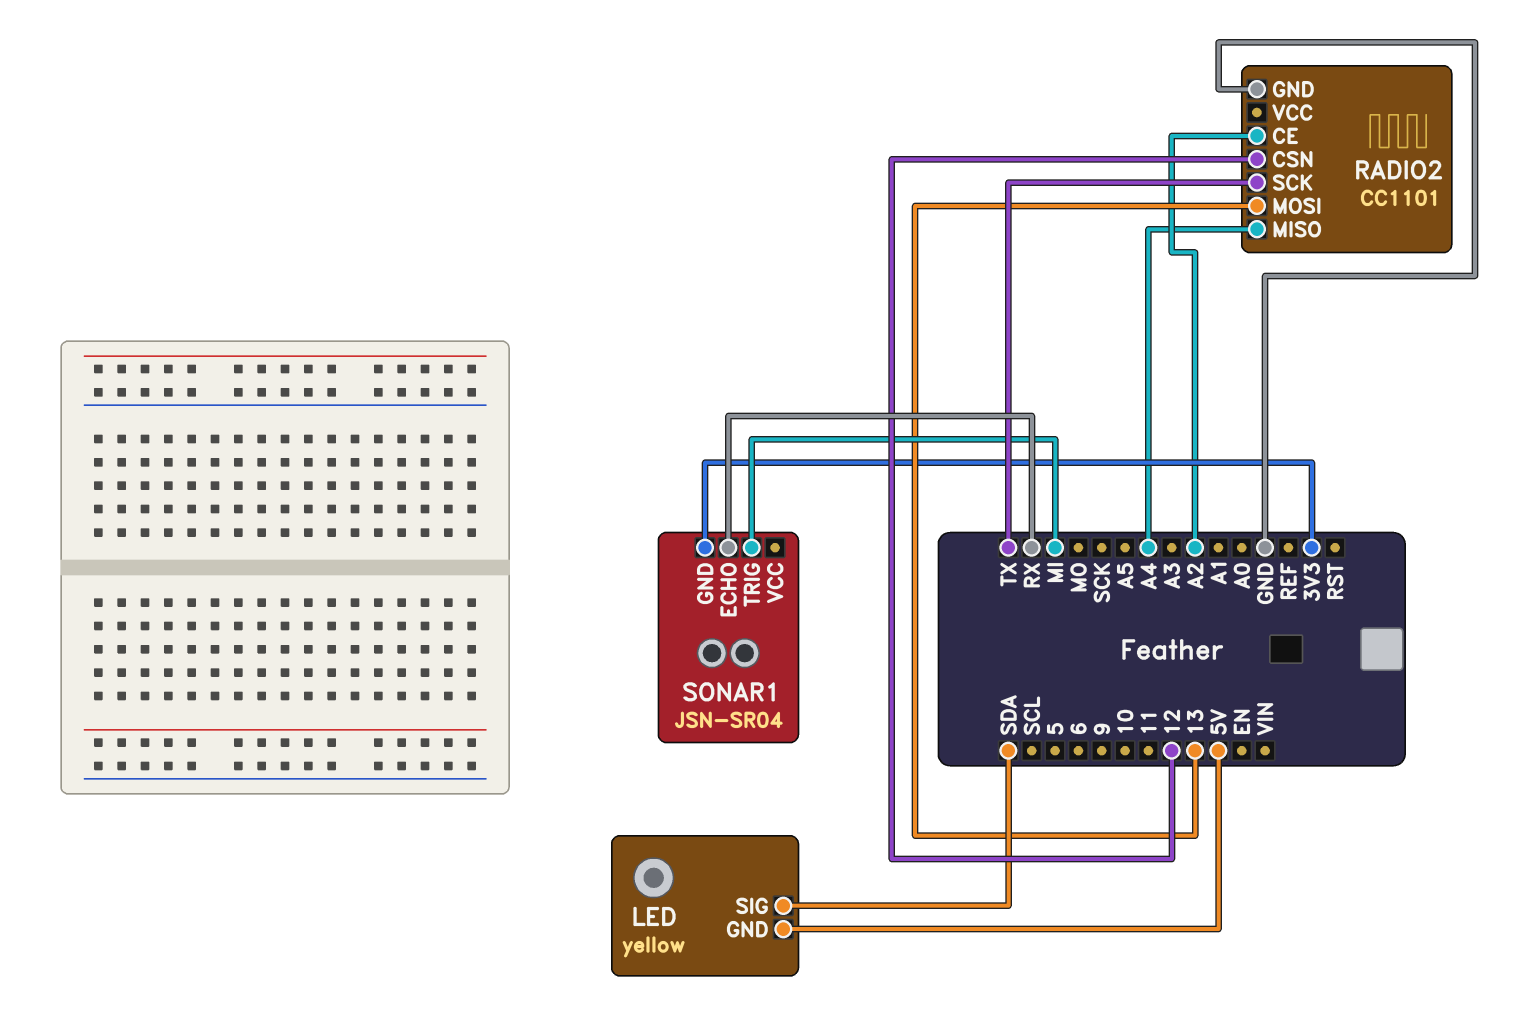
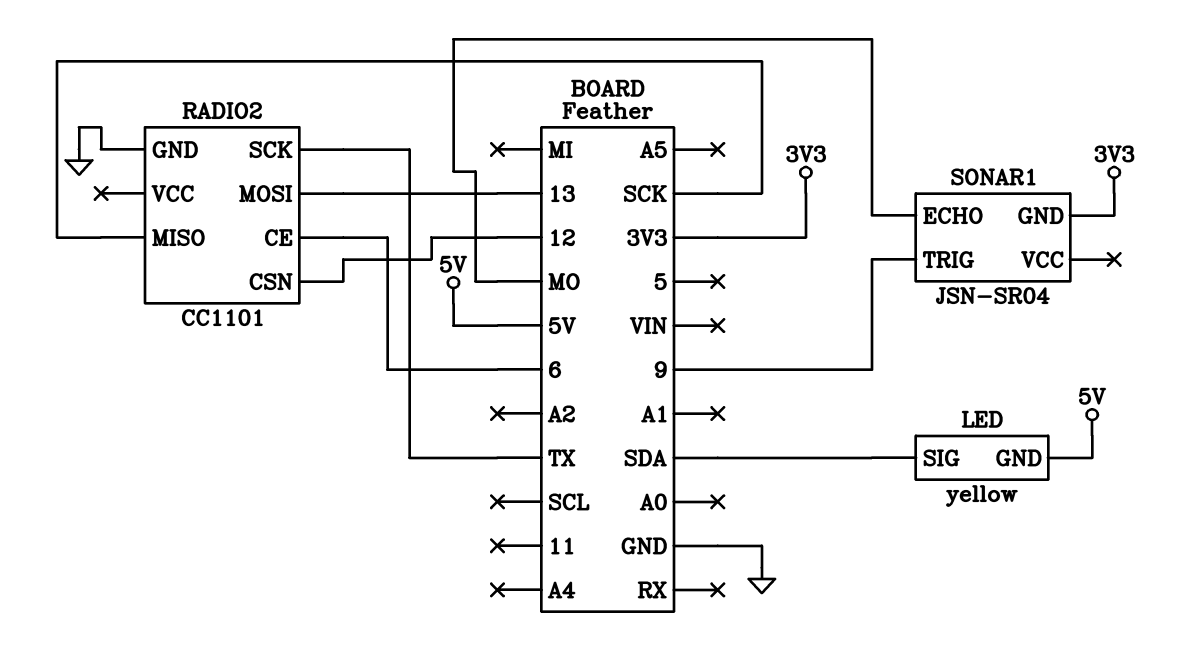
RADIO2 pin CE: A2 -> 6
RADIO2 pin MISO: A4 -> SCK
SONAR1 pin ECHO: RX -> MO
SONAR1 pin TRIG: MI -> 9

